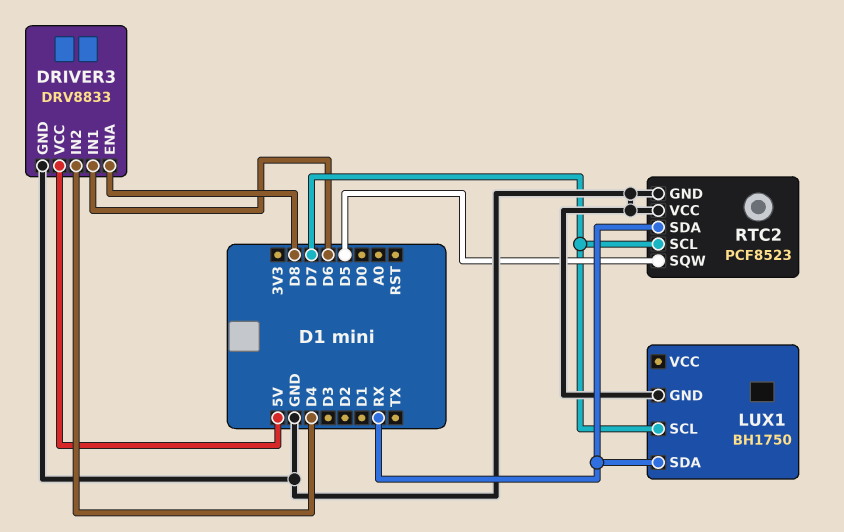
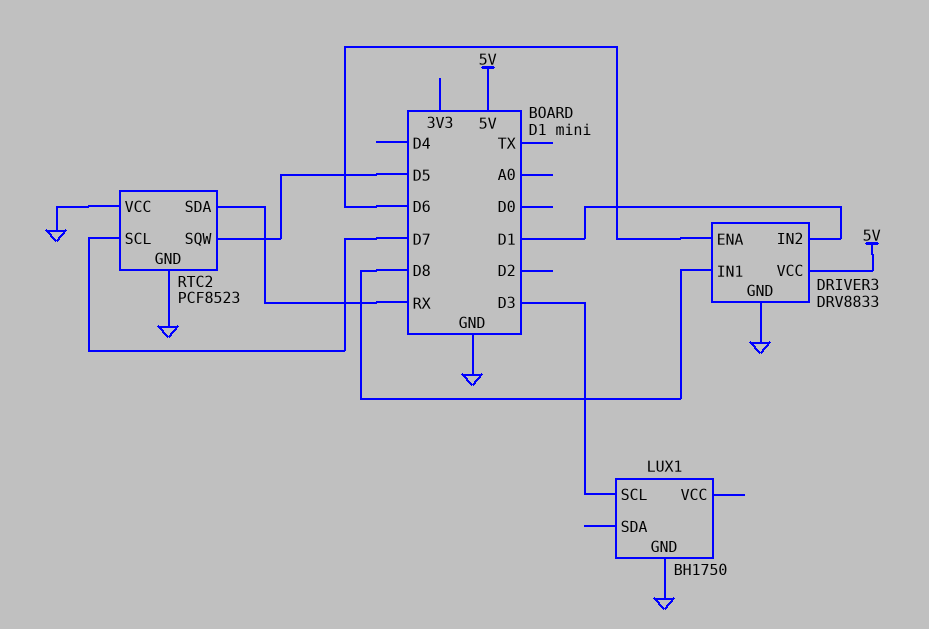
DRIVER3 pin ENA: D8 -> D6
DRIVER3 pin IN1: D6 -> D8
DRIVER3 pin IN2: D4 -> D1
LUX1 pin SCL: D7 -> D3
LUX1 pin SDA: RX -> none

